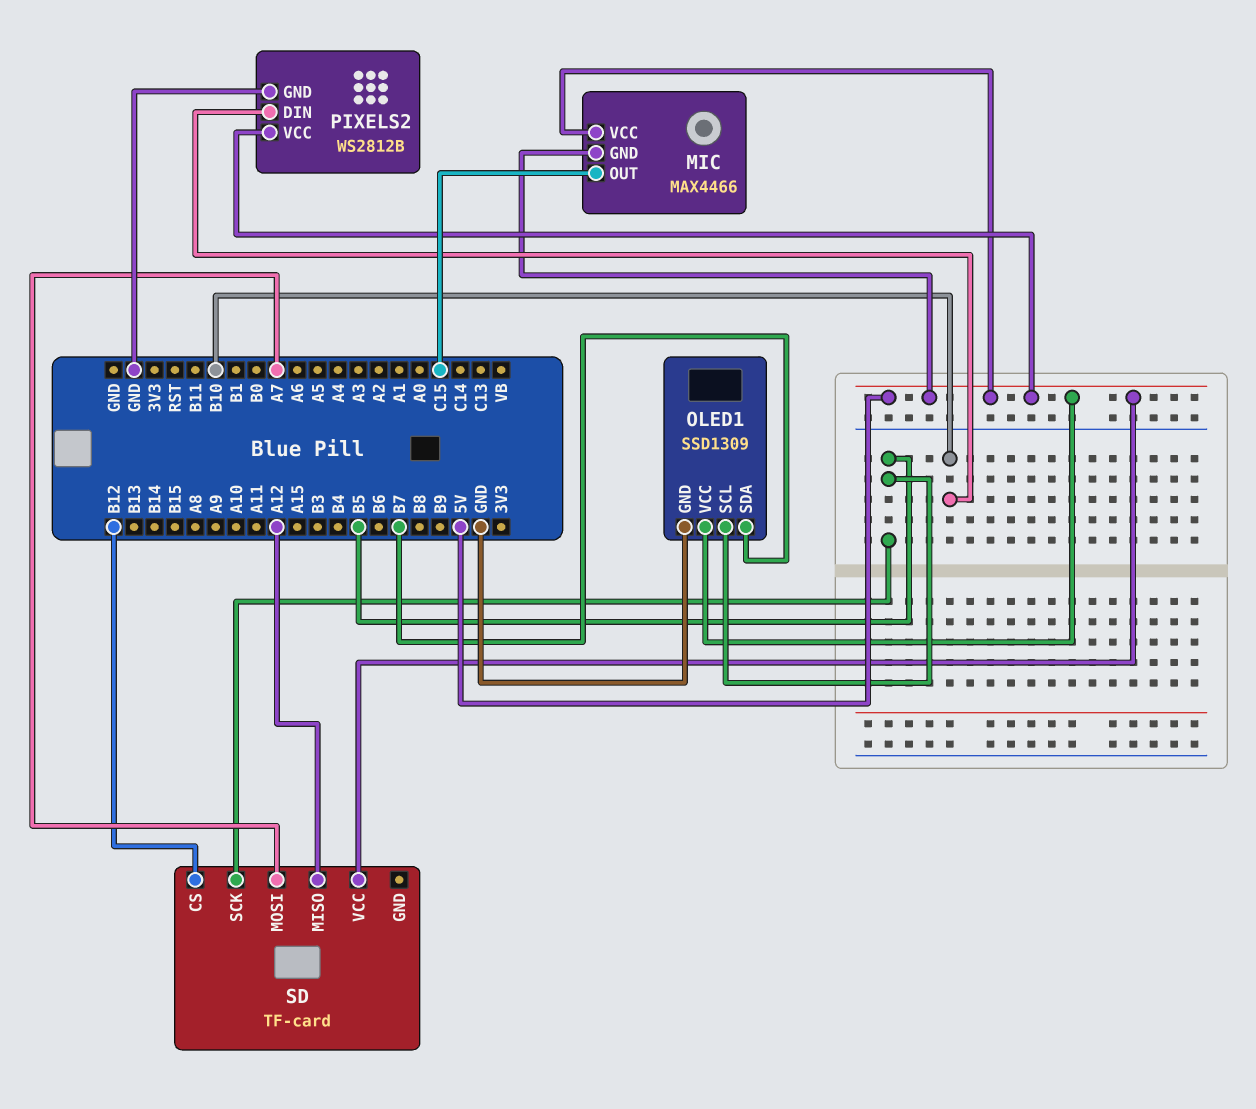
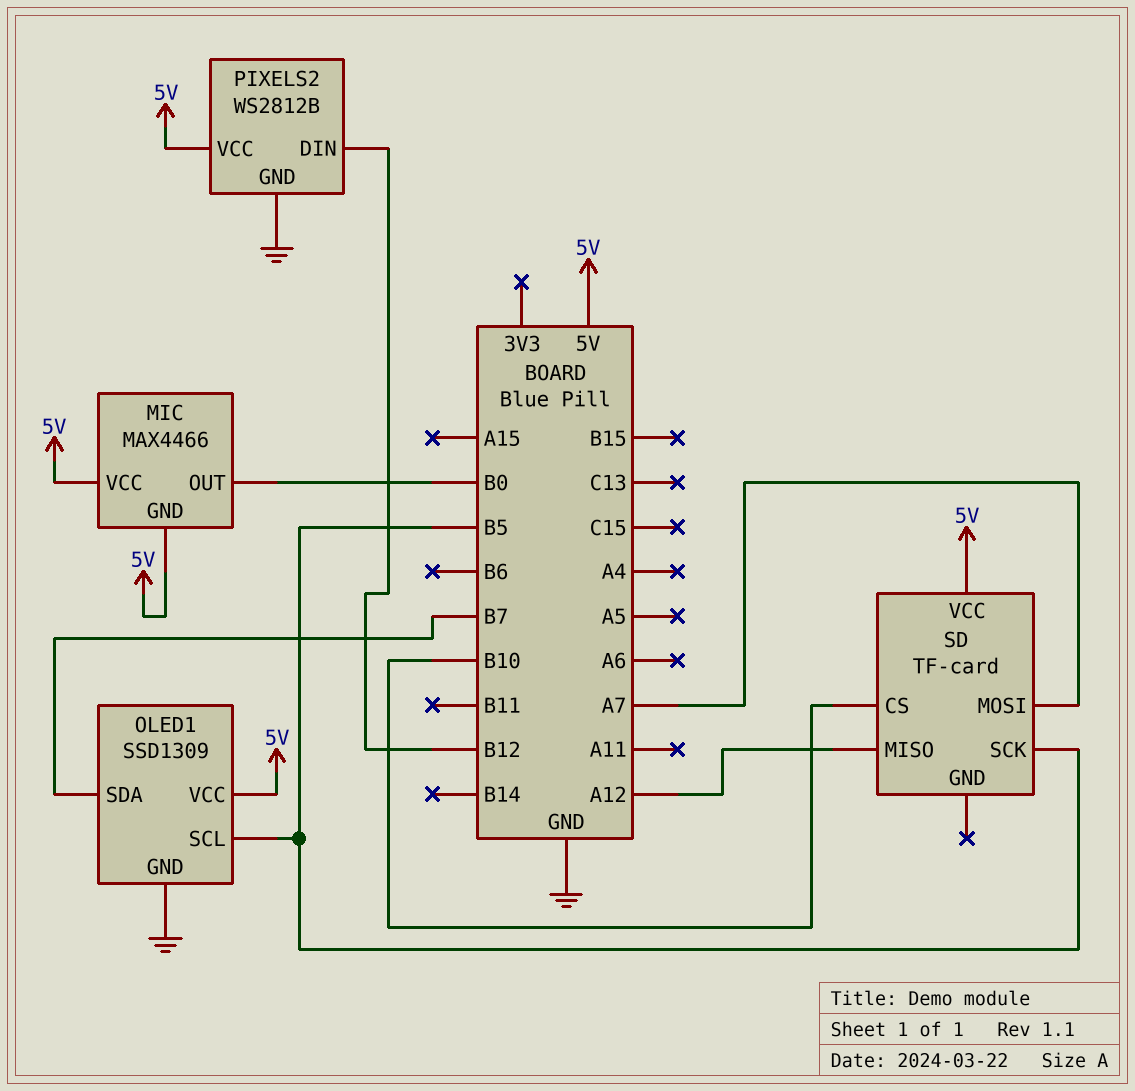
MIC pin OUT: C15 -> B0
PIXELS2 pin DIN: B10 -> B12
SD pin CS: B12 -> B10

